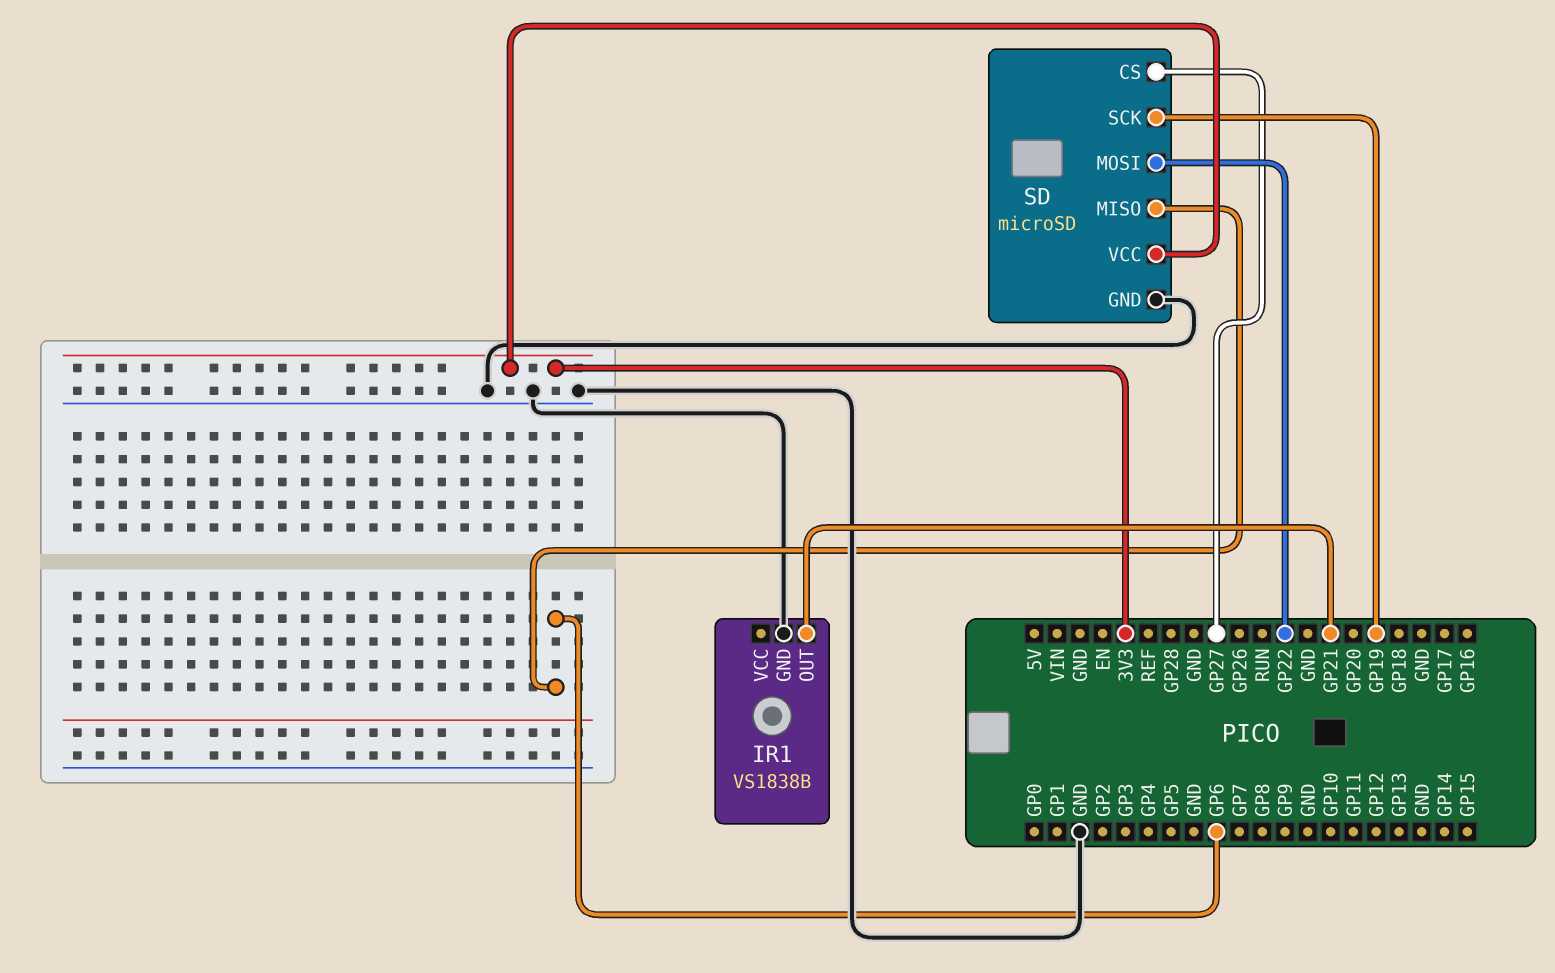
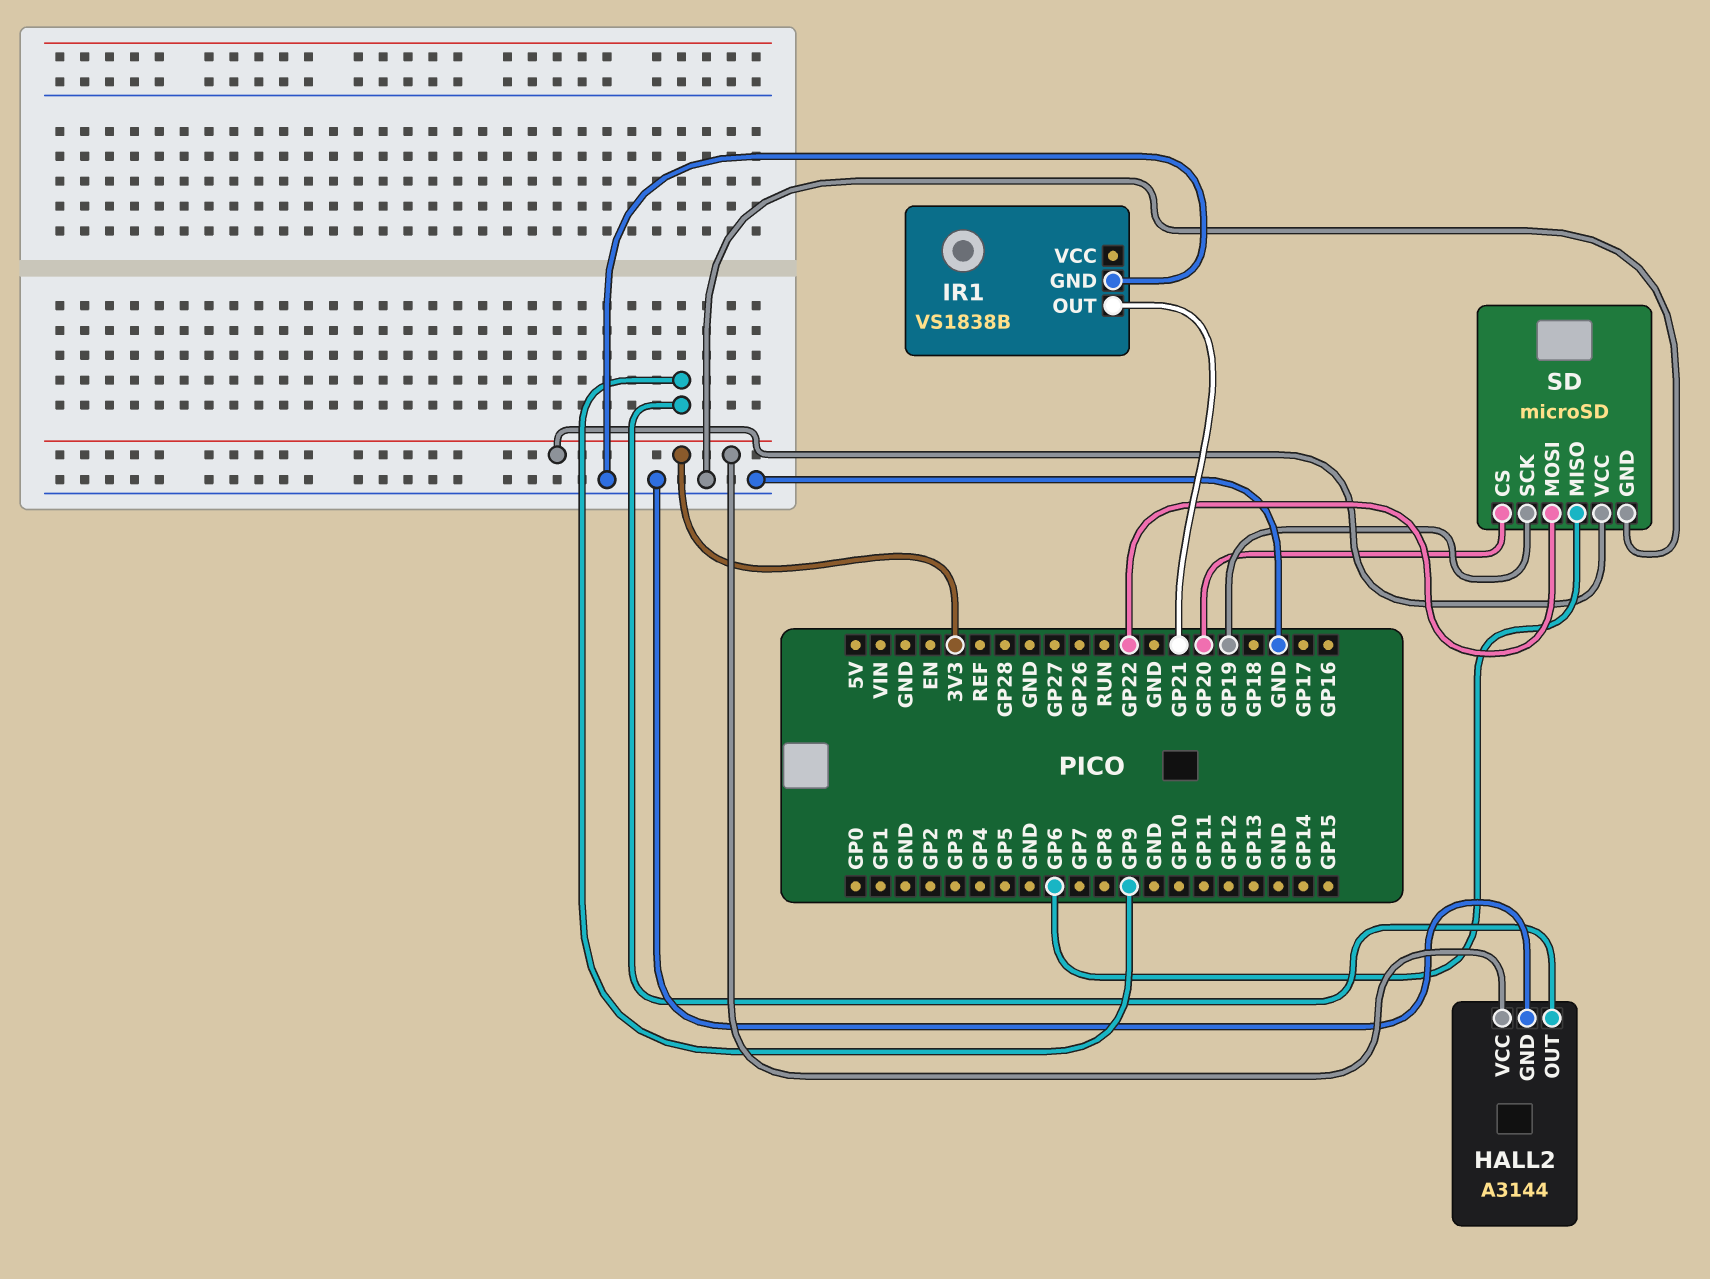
HALL2: none -> A3144
HALL2 pin GND: none -> GND
HALL2 pin OUT: none -> GP9
HALL2 pin VCC: none -> 3V3
SD pin CS: GP27 -> GP20

